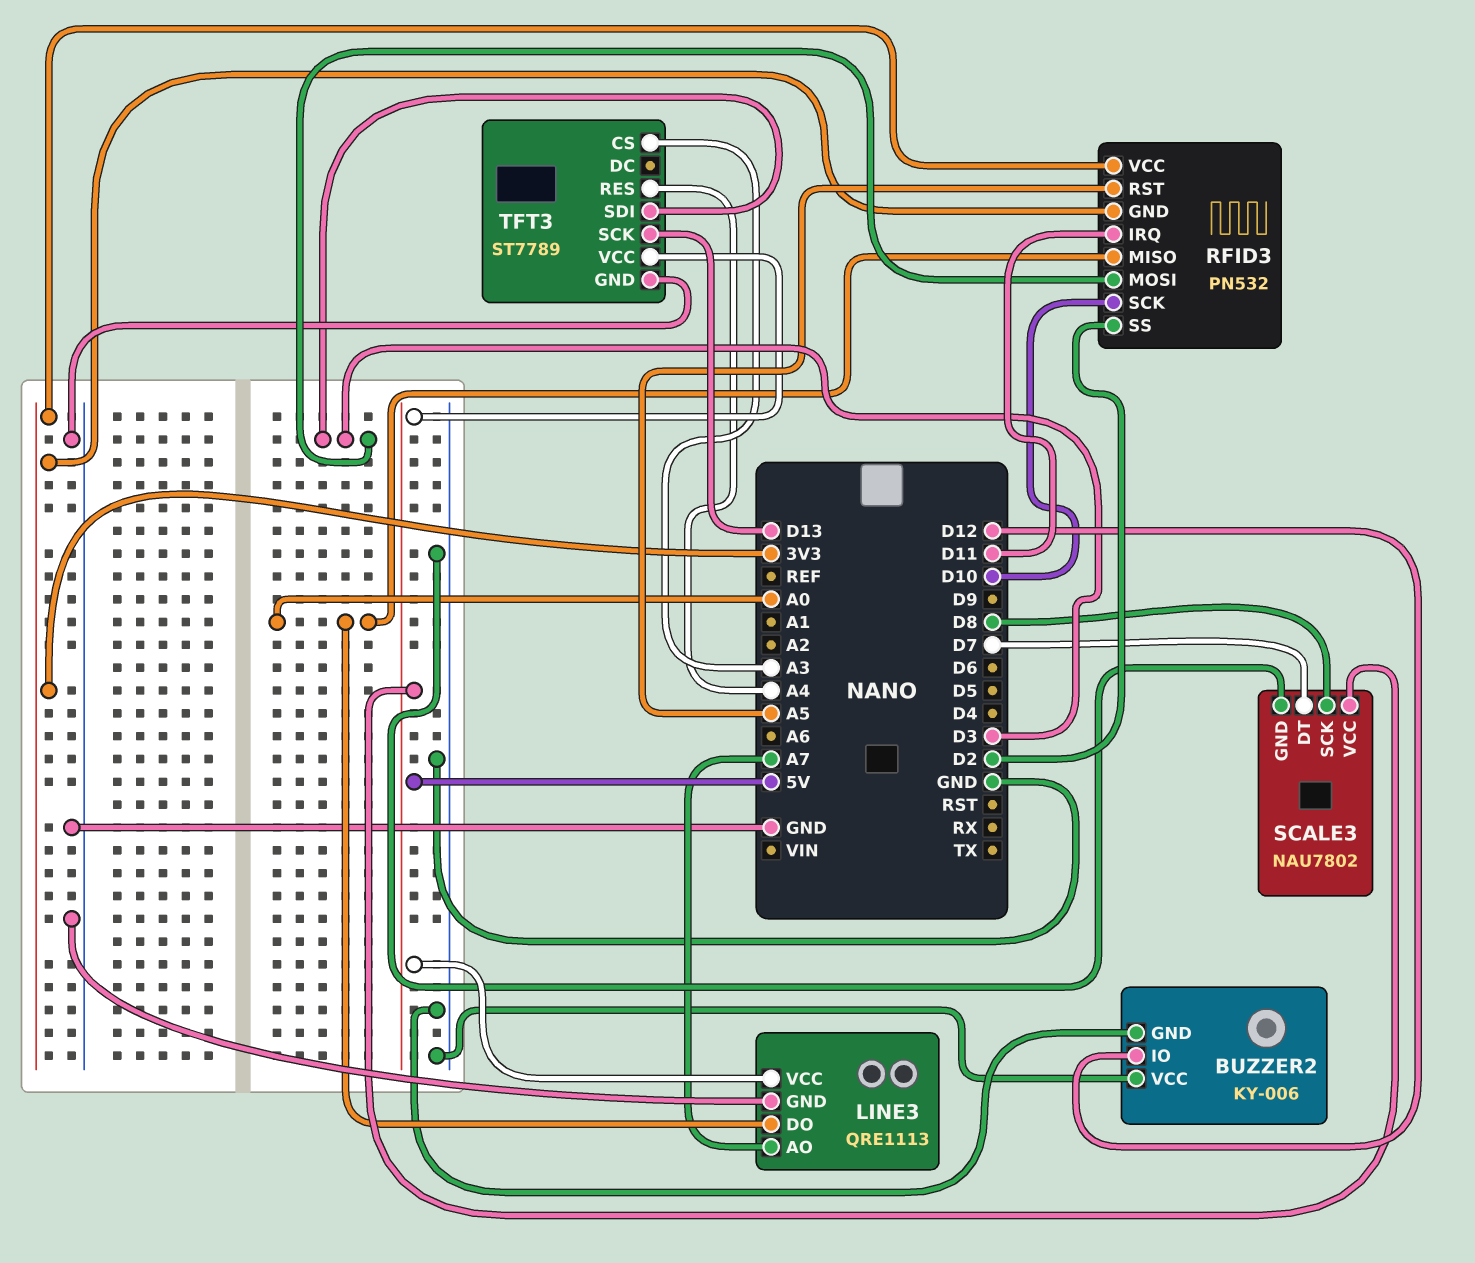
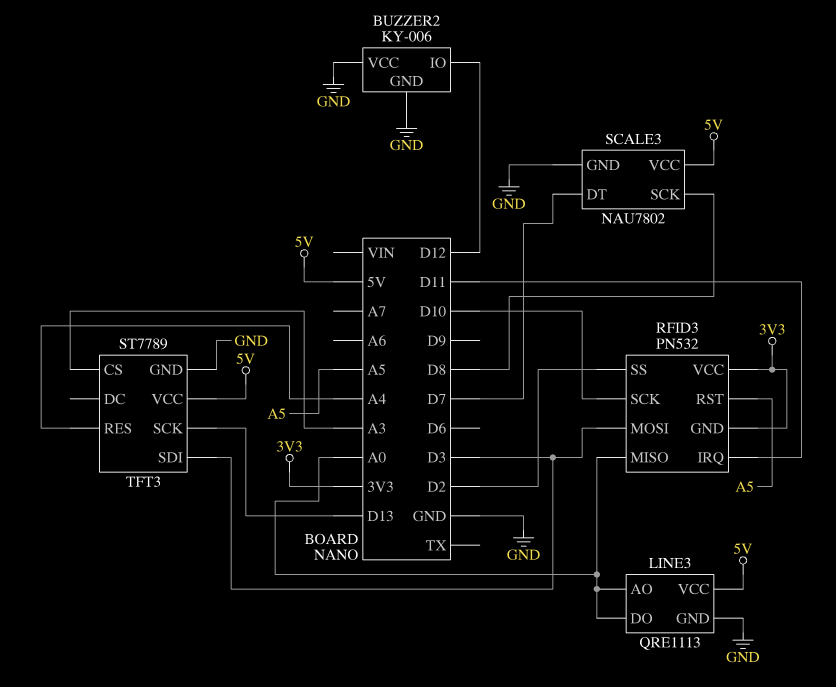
LINE3 pin AO: A7 -> A0

